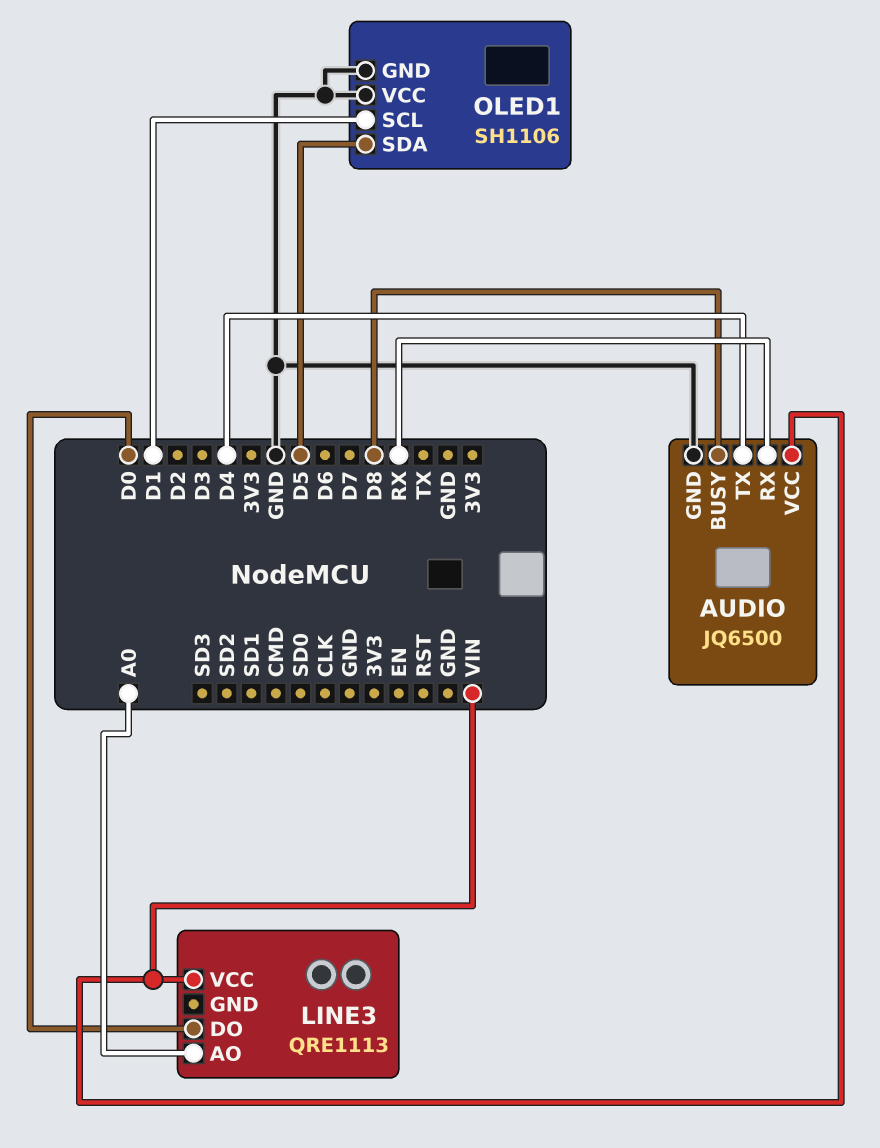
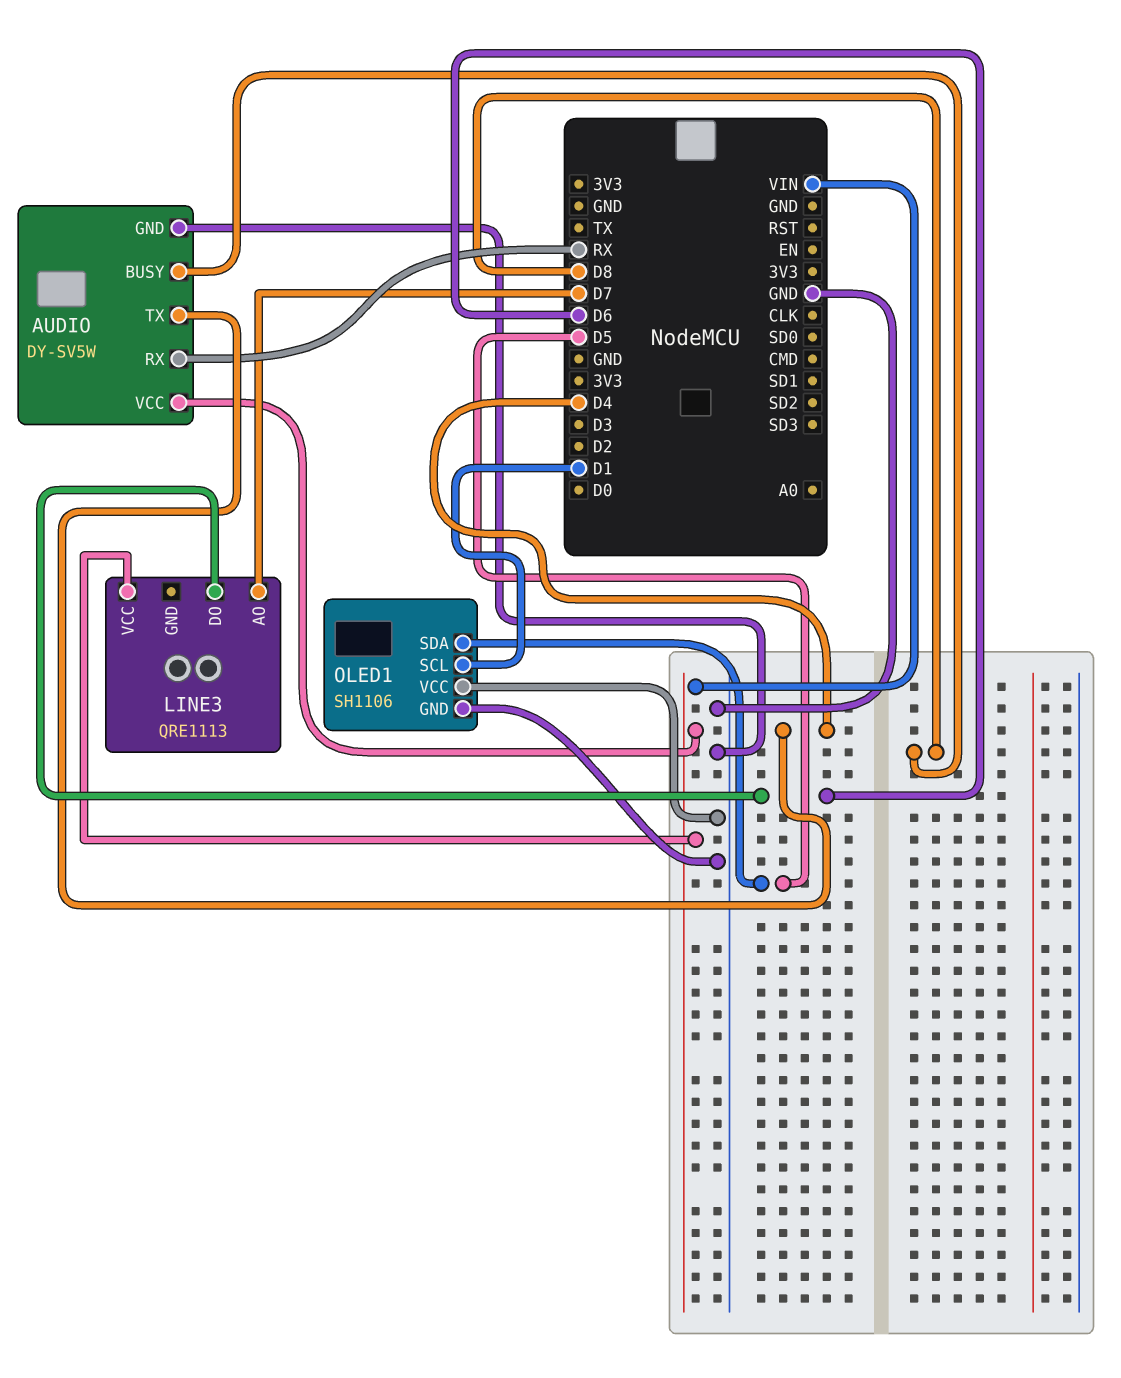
AUDIO: JQ6500 -> DY-SV5W
LINE3 pin AO: A0 -> D7
LINE3 pin DO: D0 -> D6

